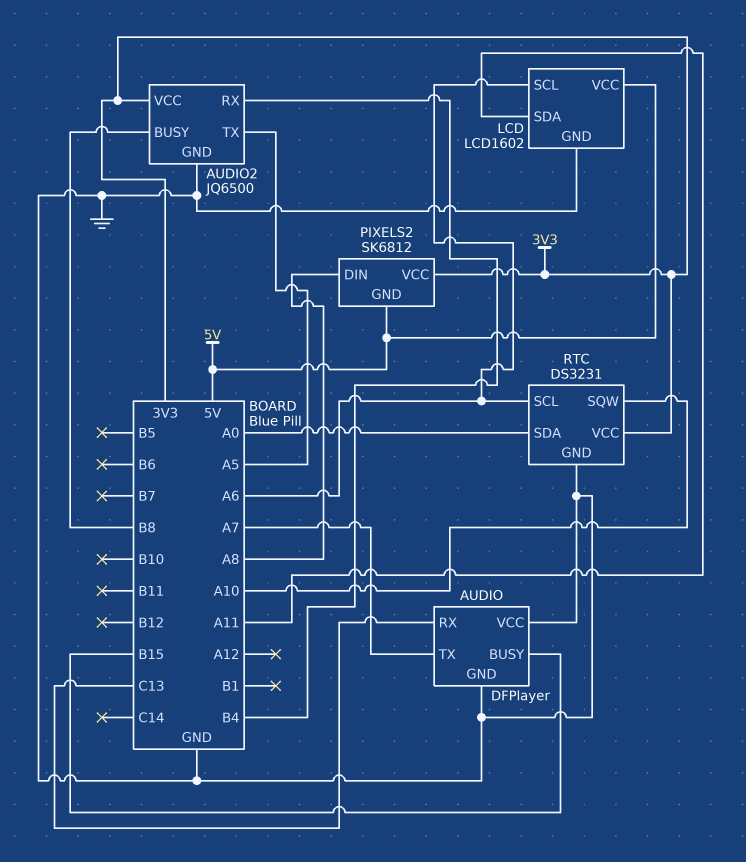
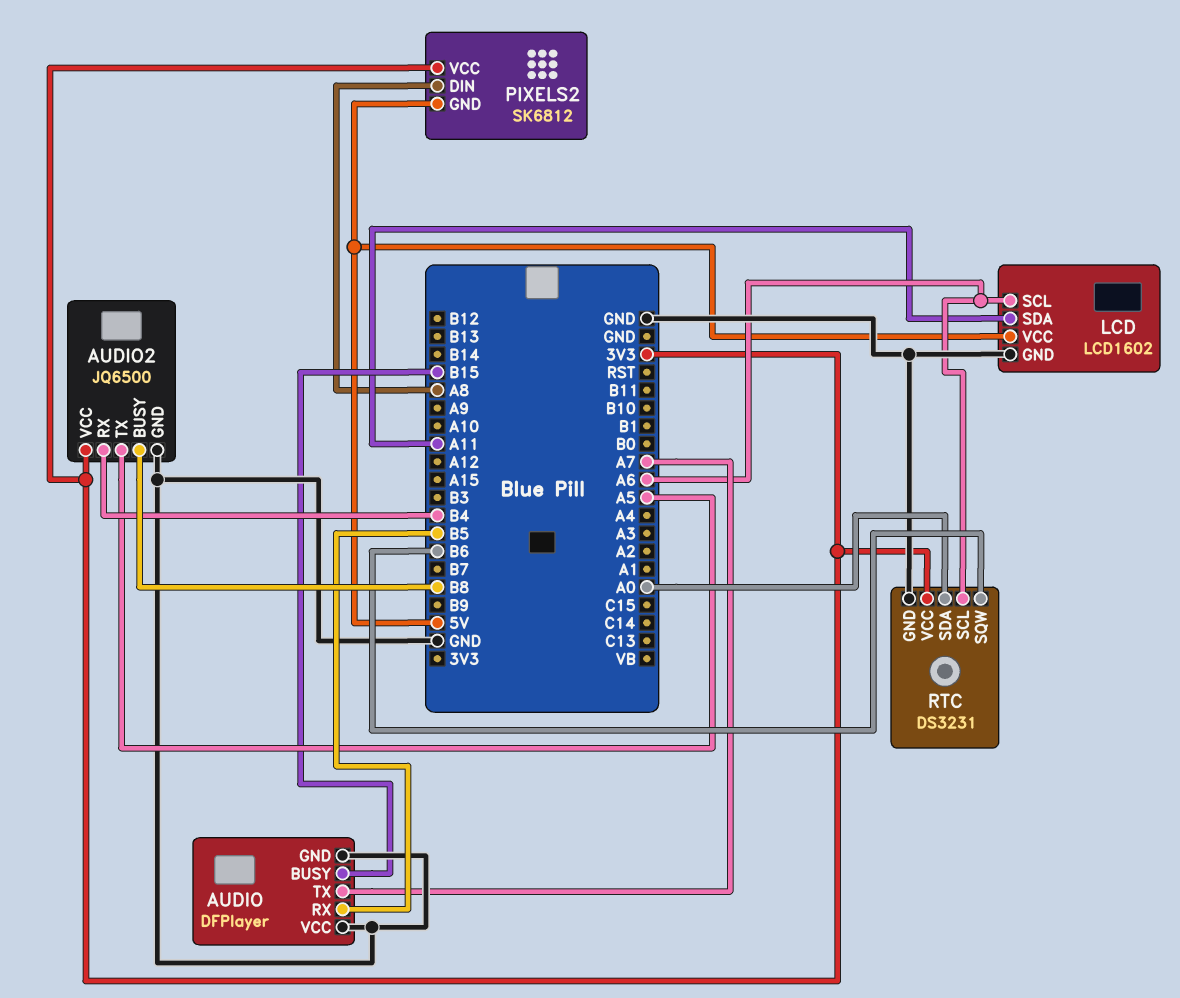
AUDIO pin RX: C13 -> B5
RTC pin SQW: A10 -> B6

